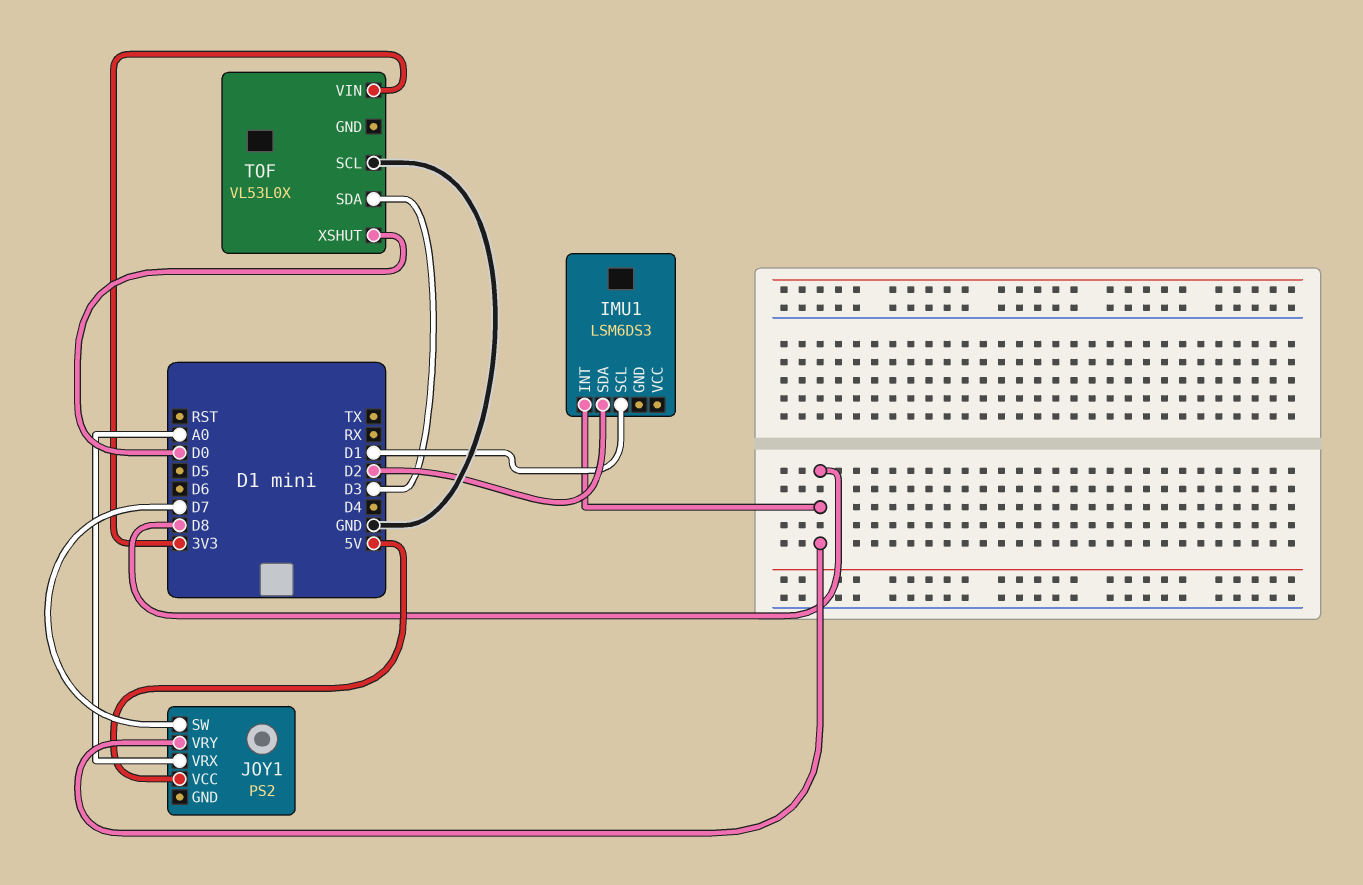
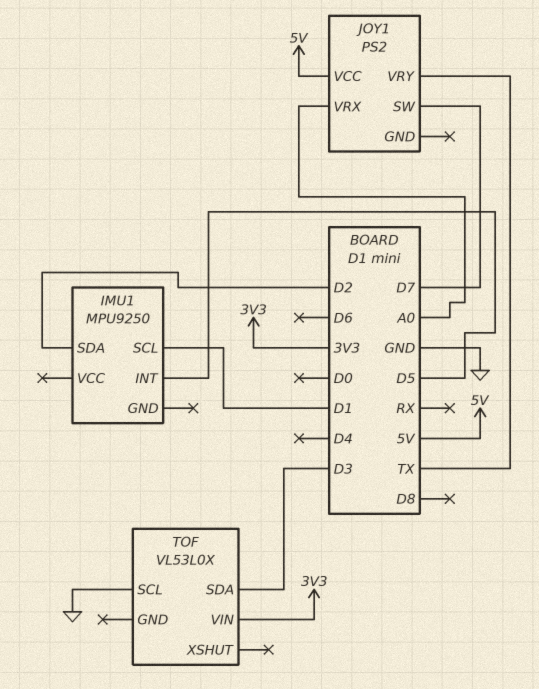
IMU1: LSM6DS3 -> MPU9250
IMU1 pin INT: D8 -> D5
JOY1 pin VRY: D8 -> TX
TOF pin XSHUT: D0 -> none

